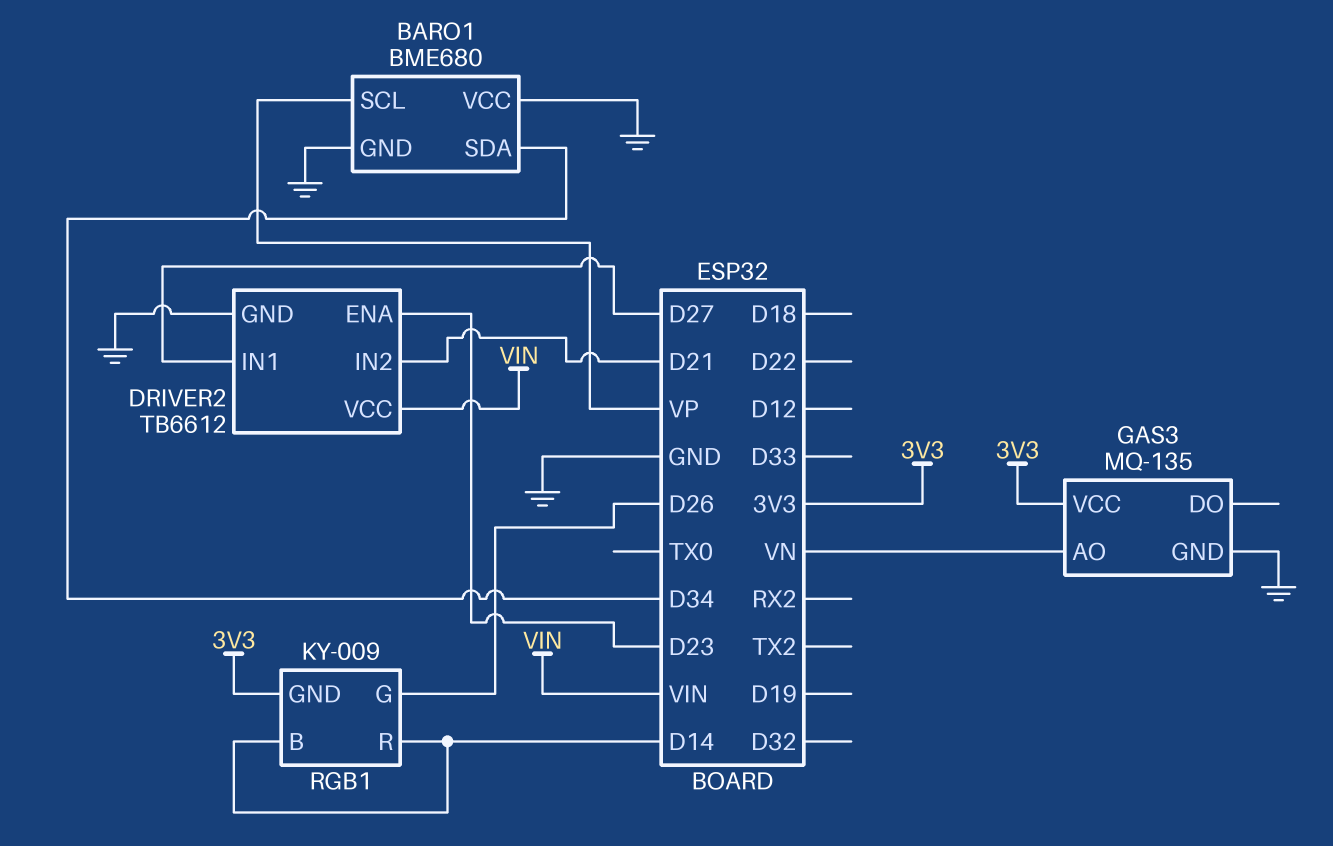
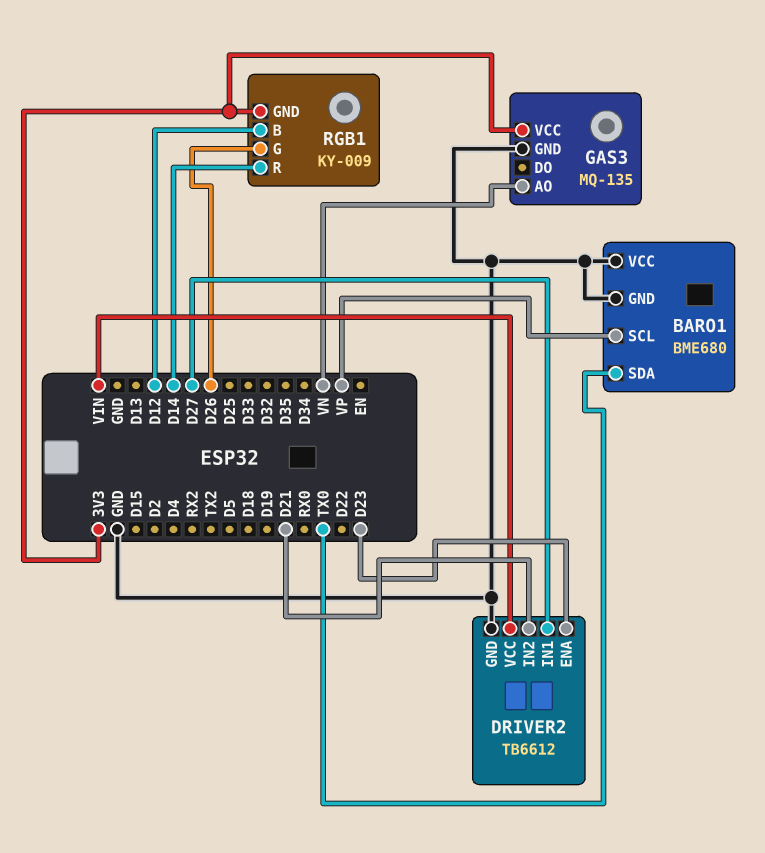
BARO1 pin SDA: D34 -> TX0
RGB1 pin B: D14 -> D12

